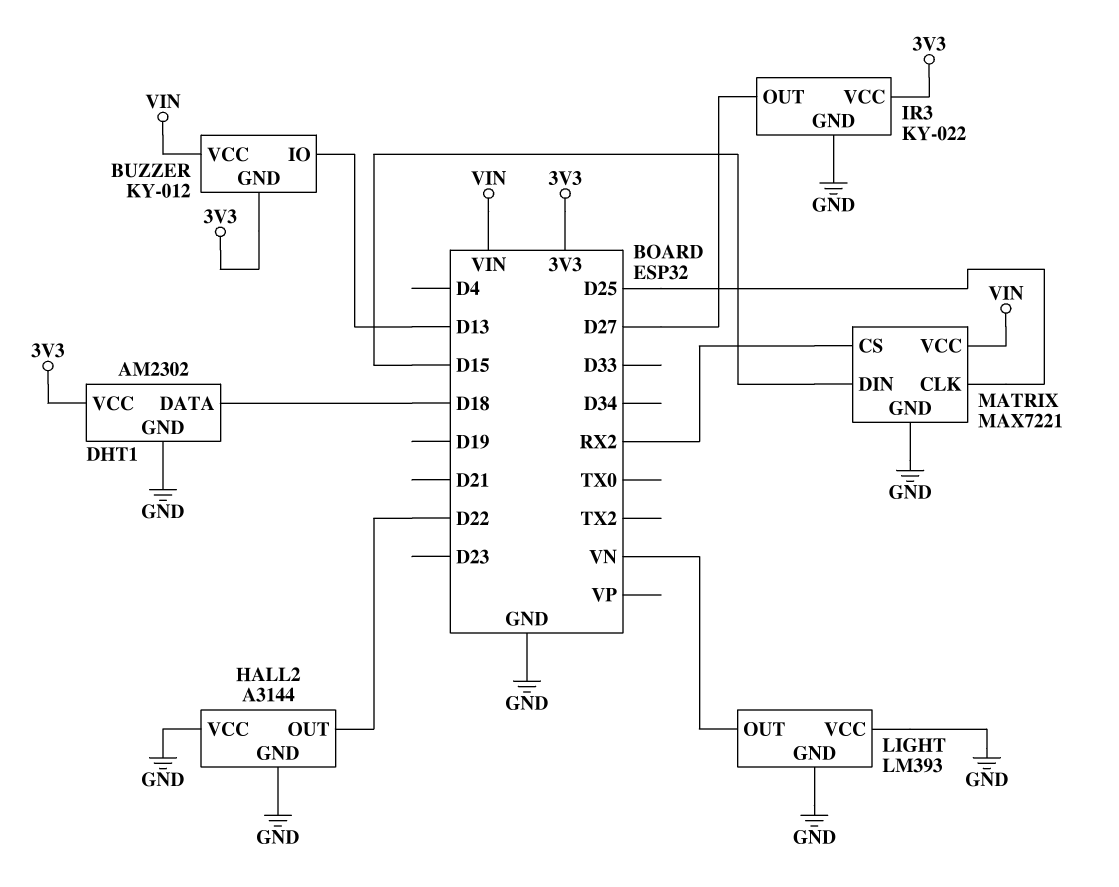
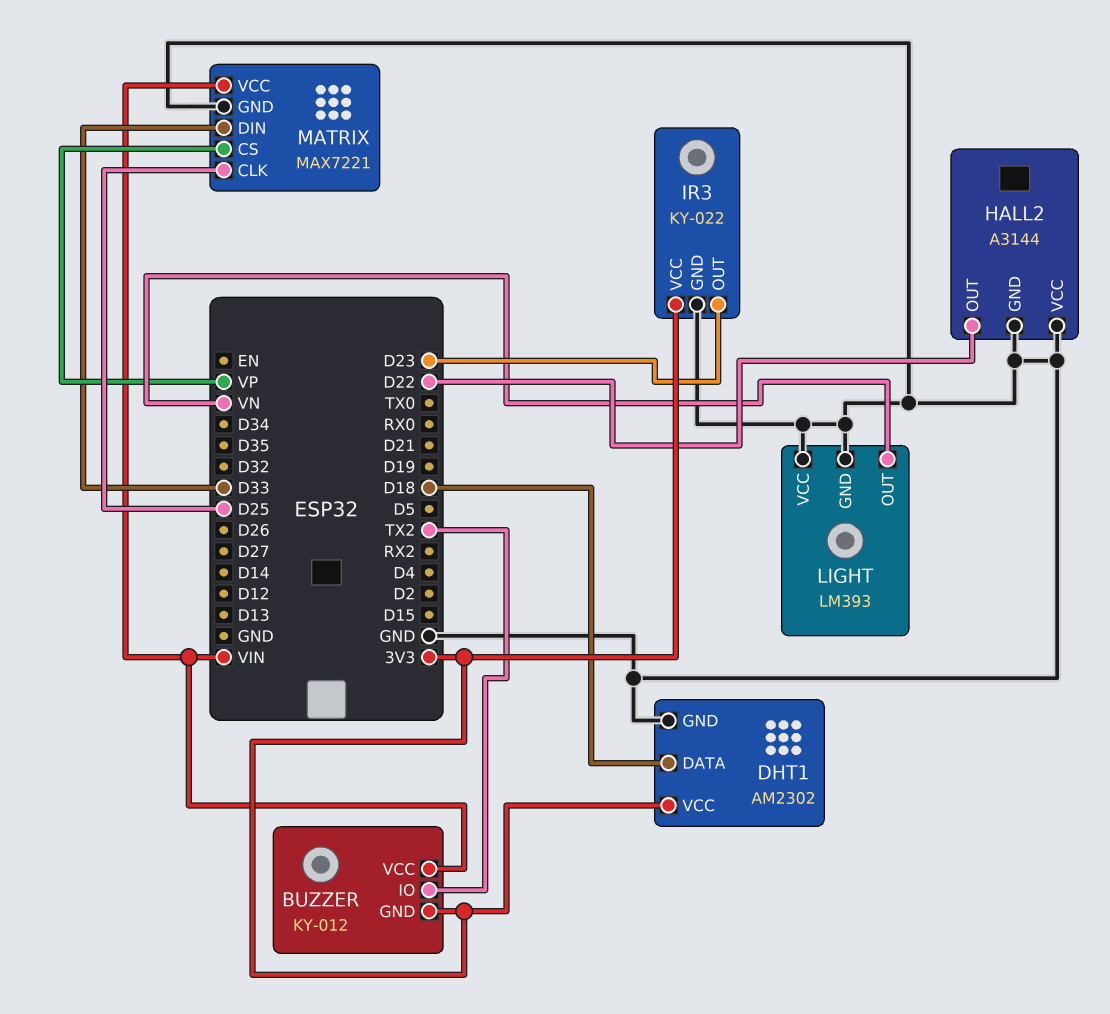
BUZZER pin IO: D13 -> TX2
IR3 pin OUT: D27 -> D23
MATRIX pin CS: RX2 -> VP
MATRIX pin DIN: D15 -> D33

